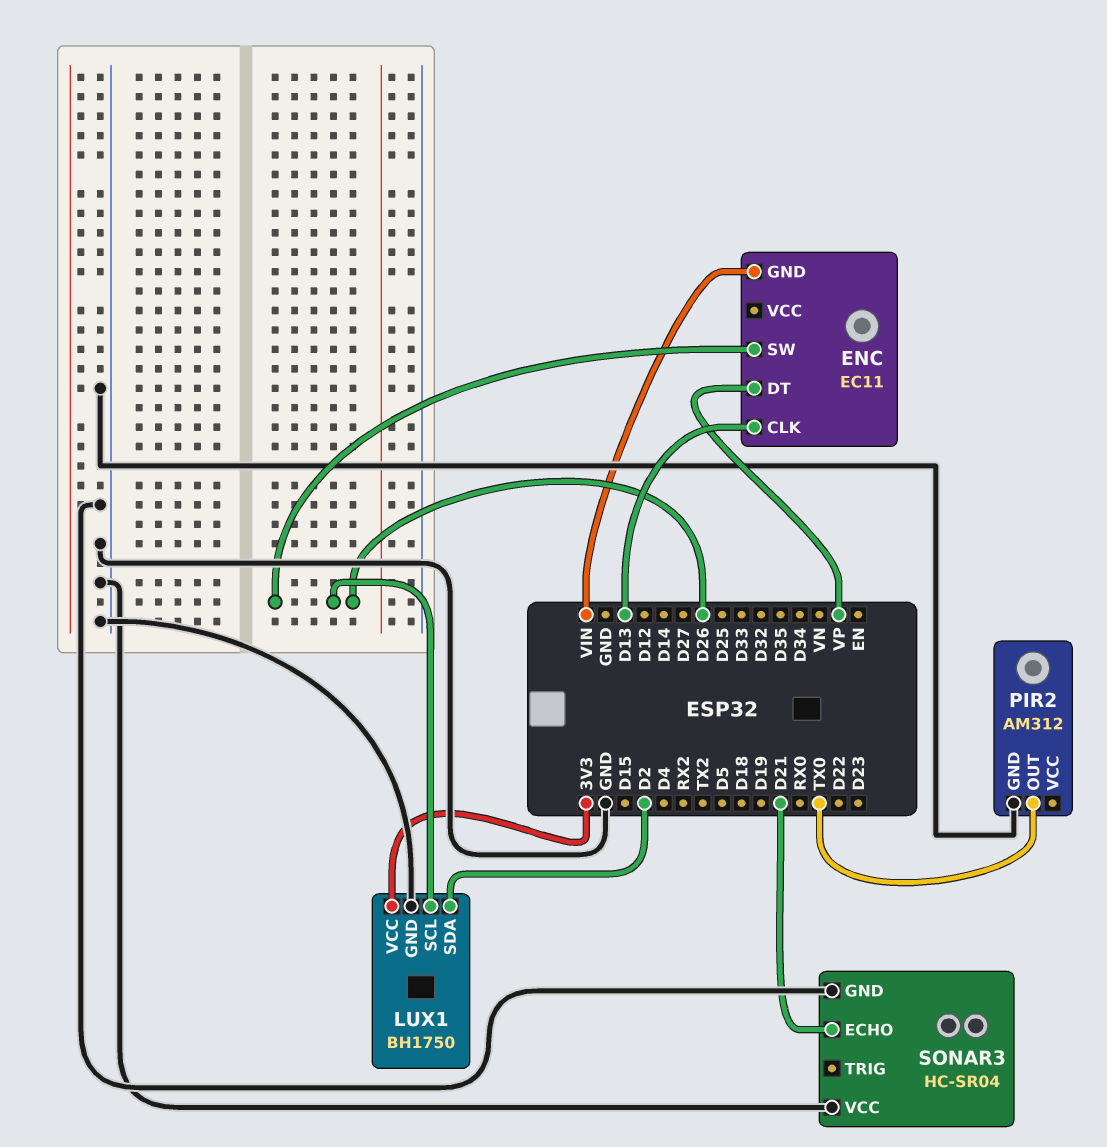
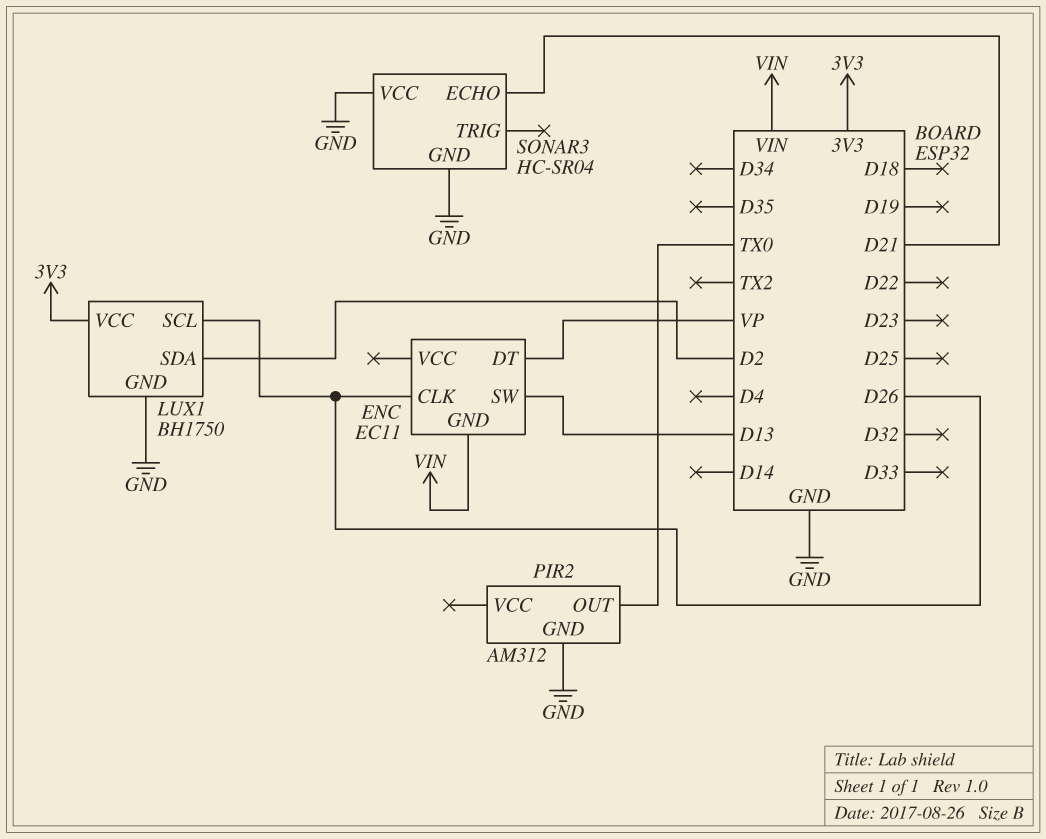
ENC pin CLK: D13 -> D26
ENC pin SW: D26 -> D13

